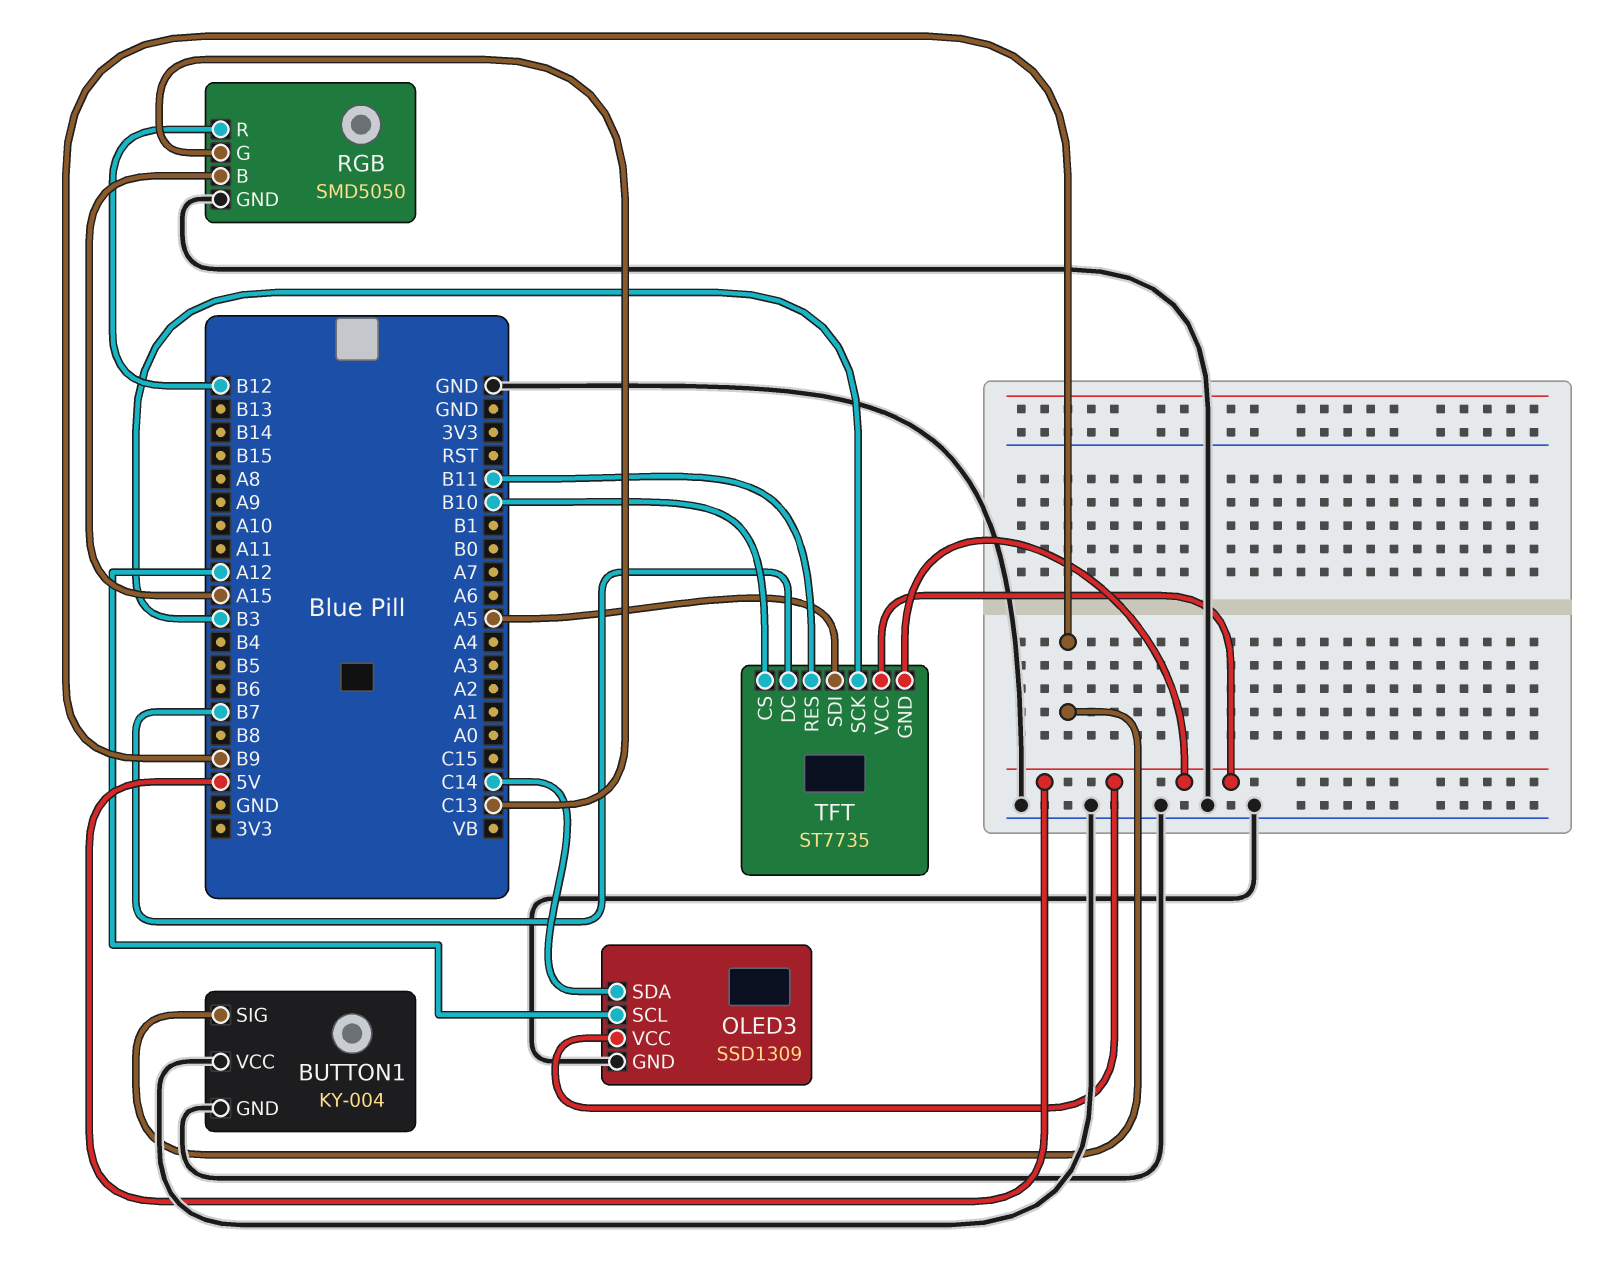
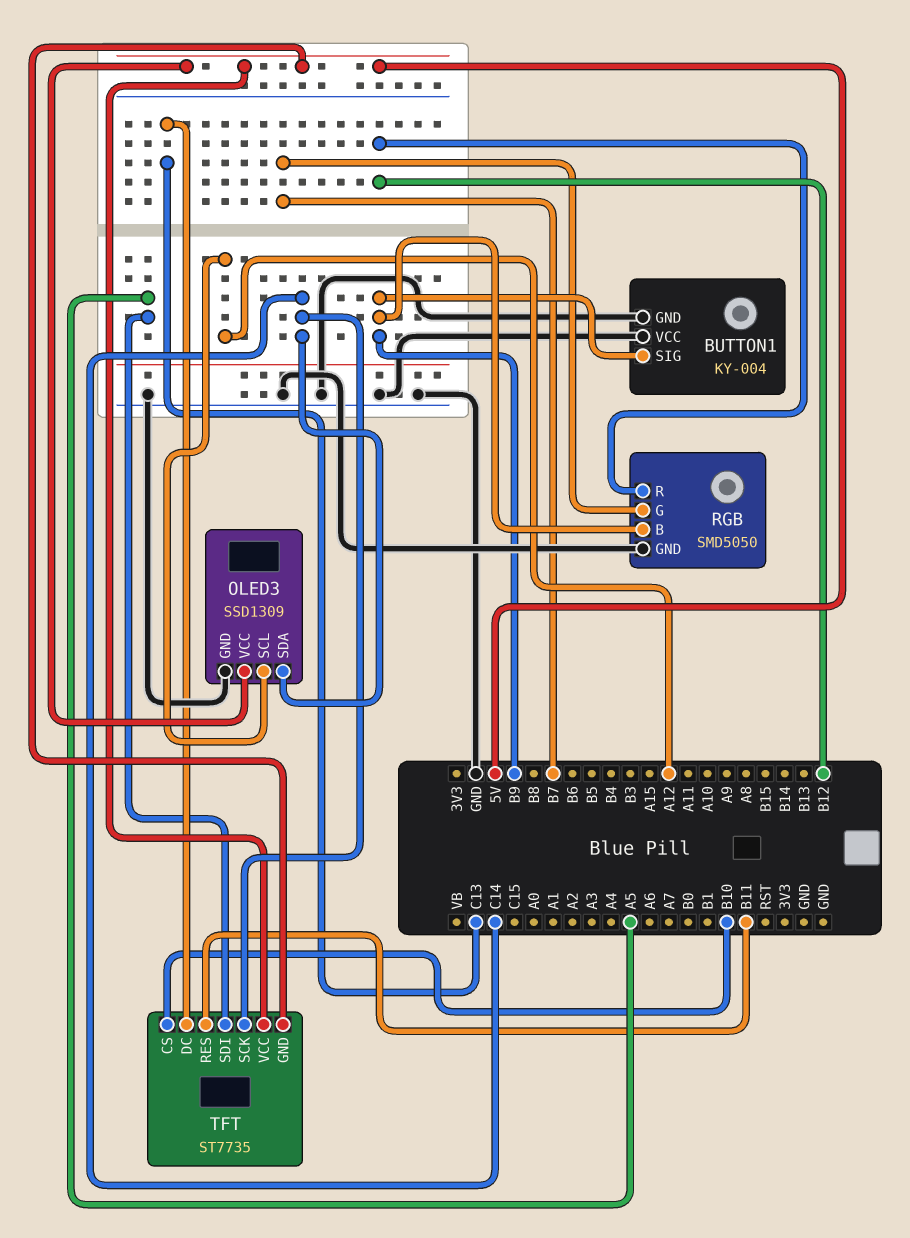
RGB pin B: A15 -> B9
RGB pin G: C13 -> B7
TFT pin DC: B7 -> C13
TFT pin SCK: B3 -> C14

